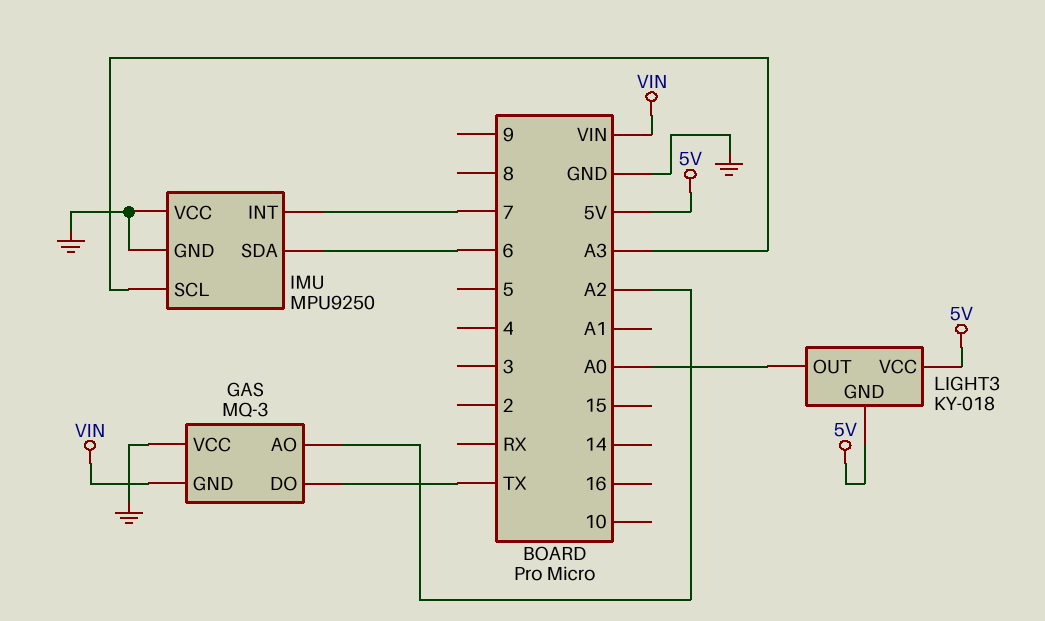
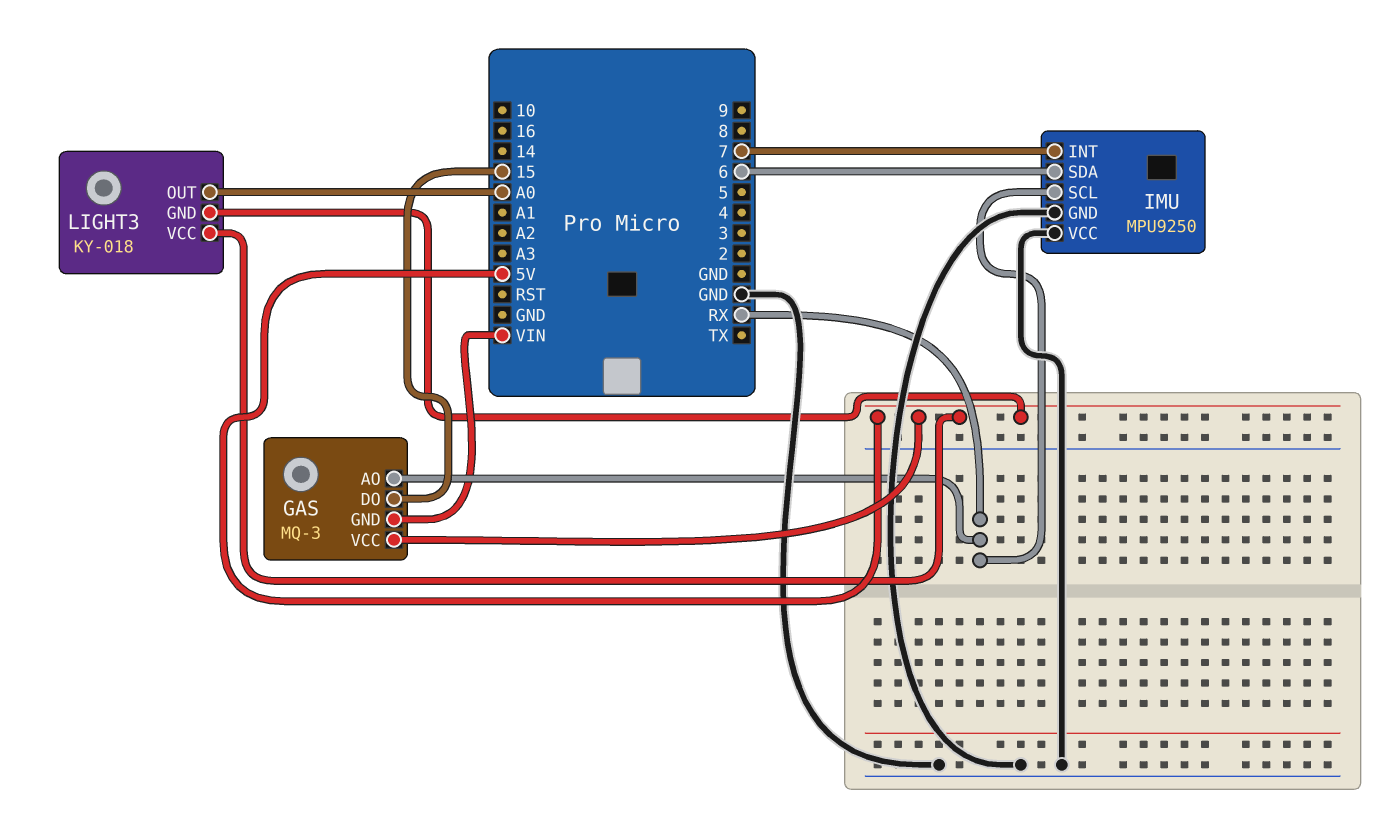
GAS pin AO: A2 -> RX
GAS pin DO: TX -> 15
GAS pin VCC: GND -> 5V
IMU pin SCL: A3 -> RX

